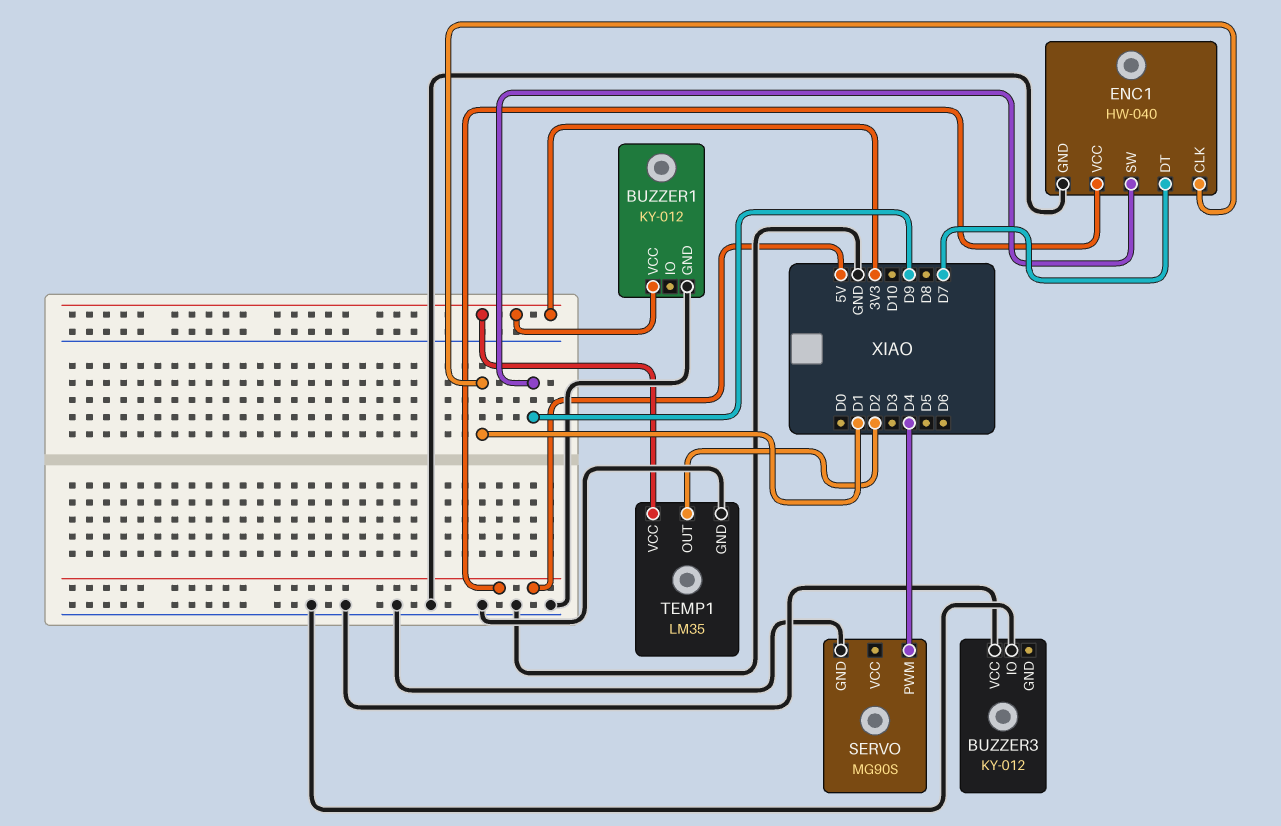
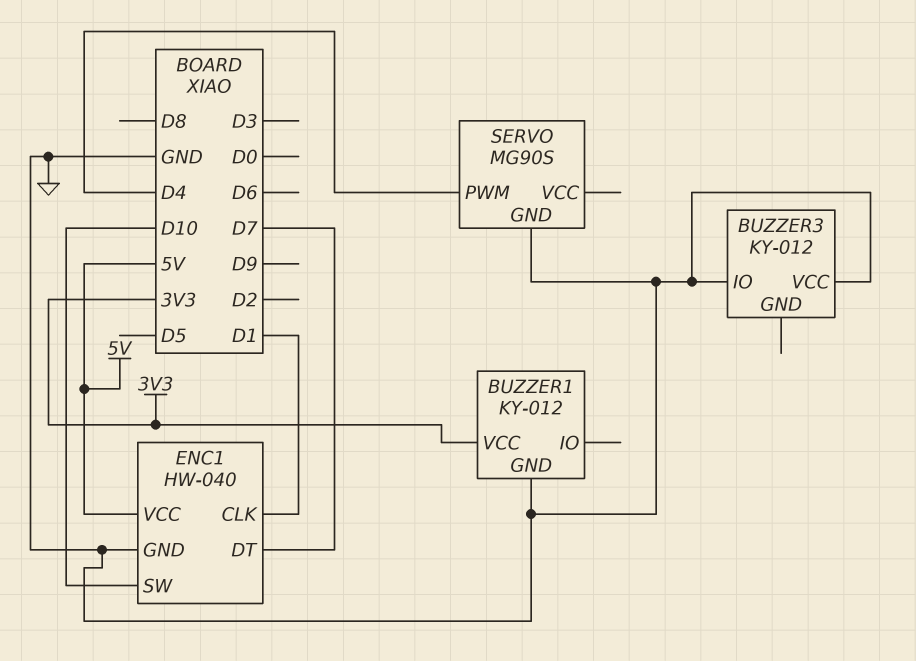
ENC1 pin SW: D9 -> D10
TEMP1: LM35 -> none
TEMP1 pin GND: GND -> none
TEMP1 pin OUT: D2 -> none
TEMP1 pin VCC: 3V3 -> none

